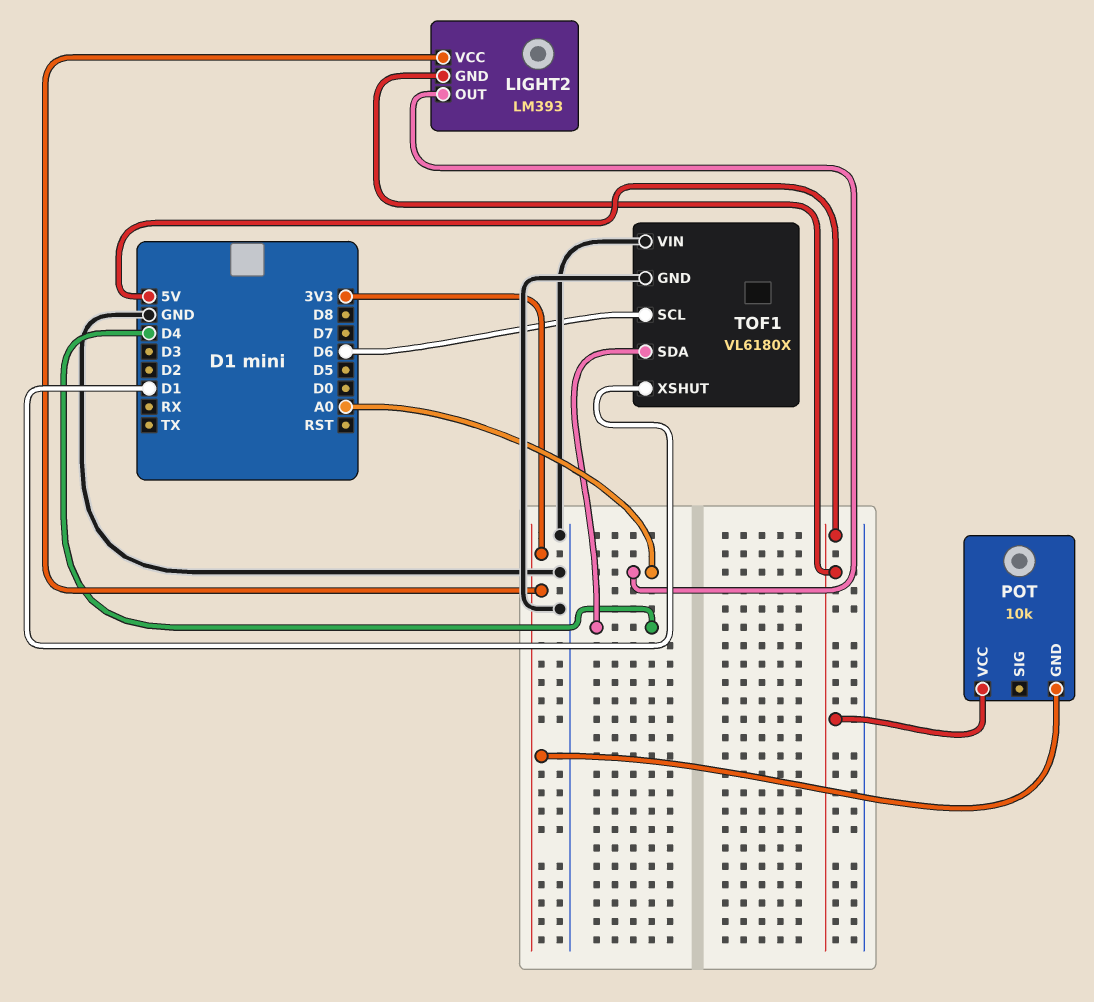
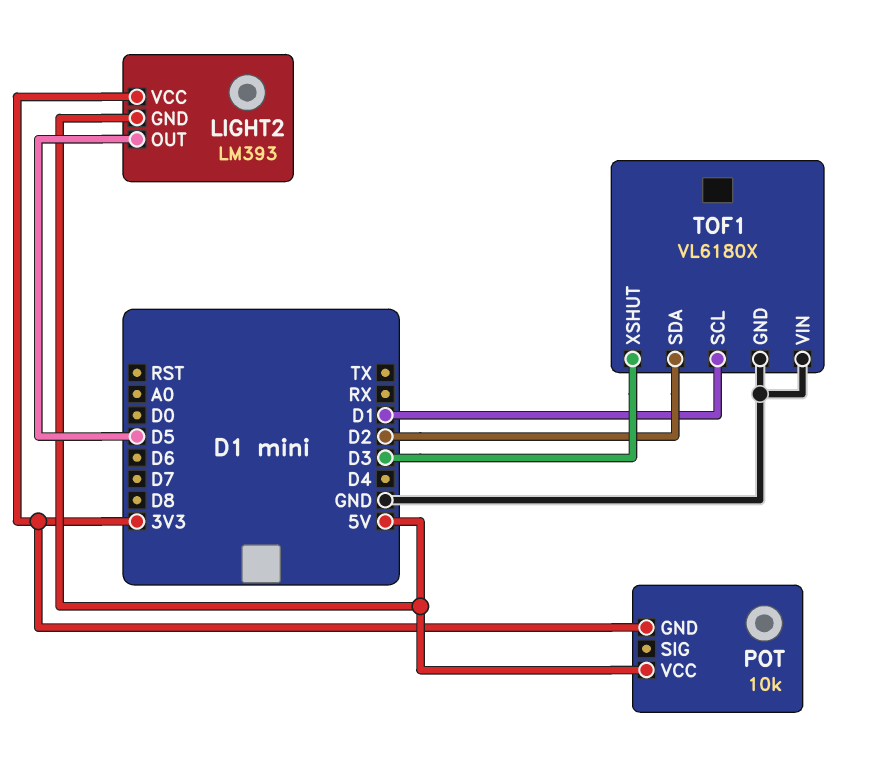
LIGHT2 pin OUT: A0 -> D5
TOF1 pin SCL: D6 -> D1
TOF1 pin SDA: D4 -> D2
TOF1 pin XSHUT: D1 -> D3

